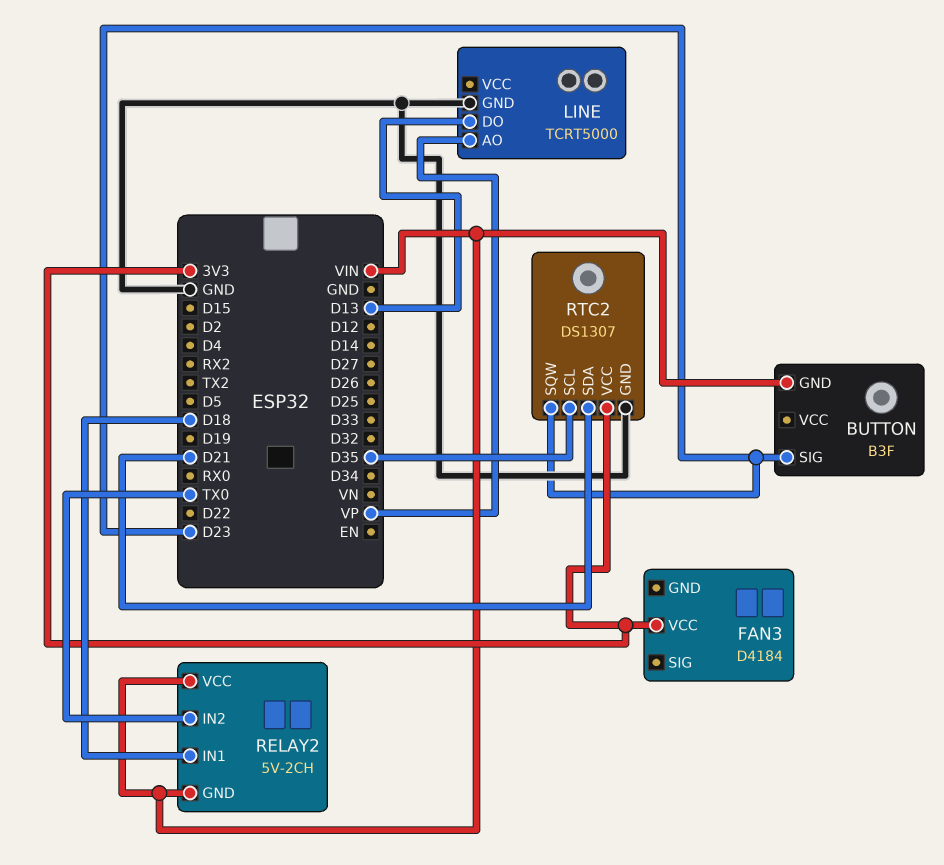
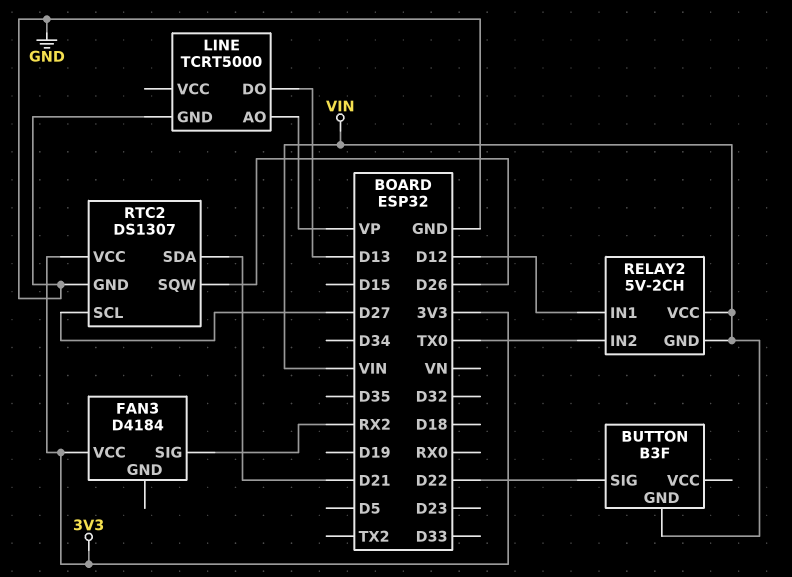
BUTTON pin SIG: D23 -> D22
FAN3 pin SIG: none -> RX2
RELAY2 pin IN1: D18 -> D12
RTC2 pin SCL: D35 -> D27
RTC2 pin SQW: D23 -> D26

